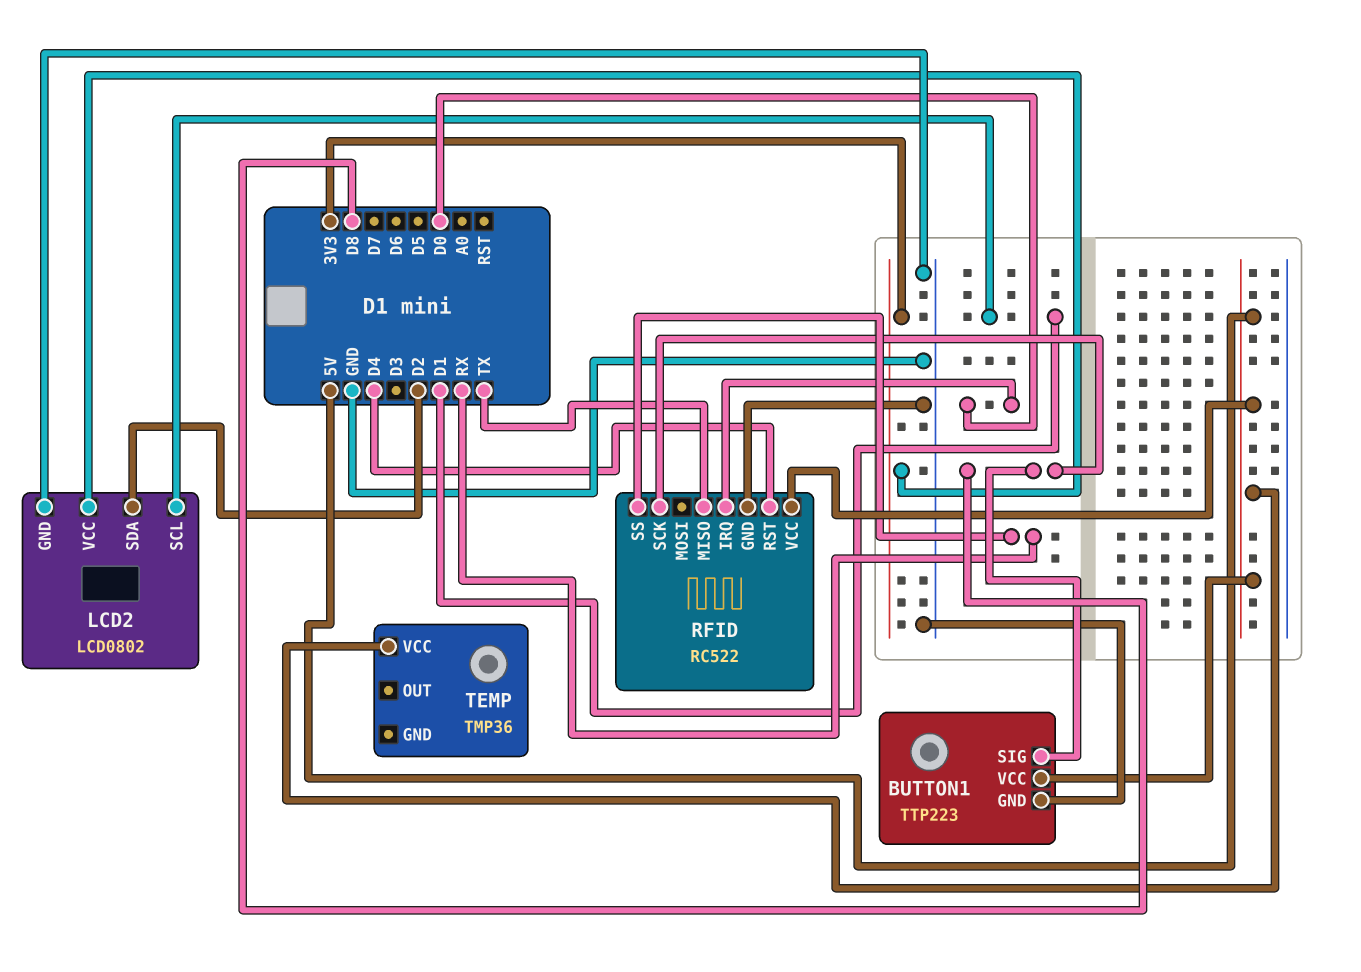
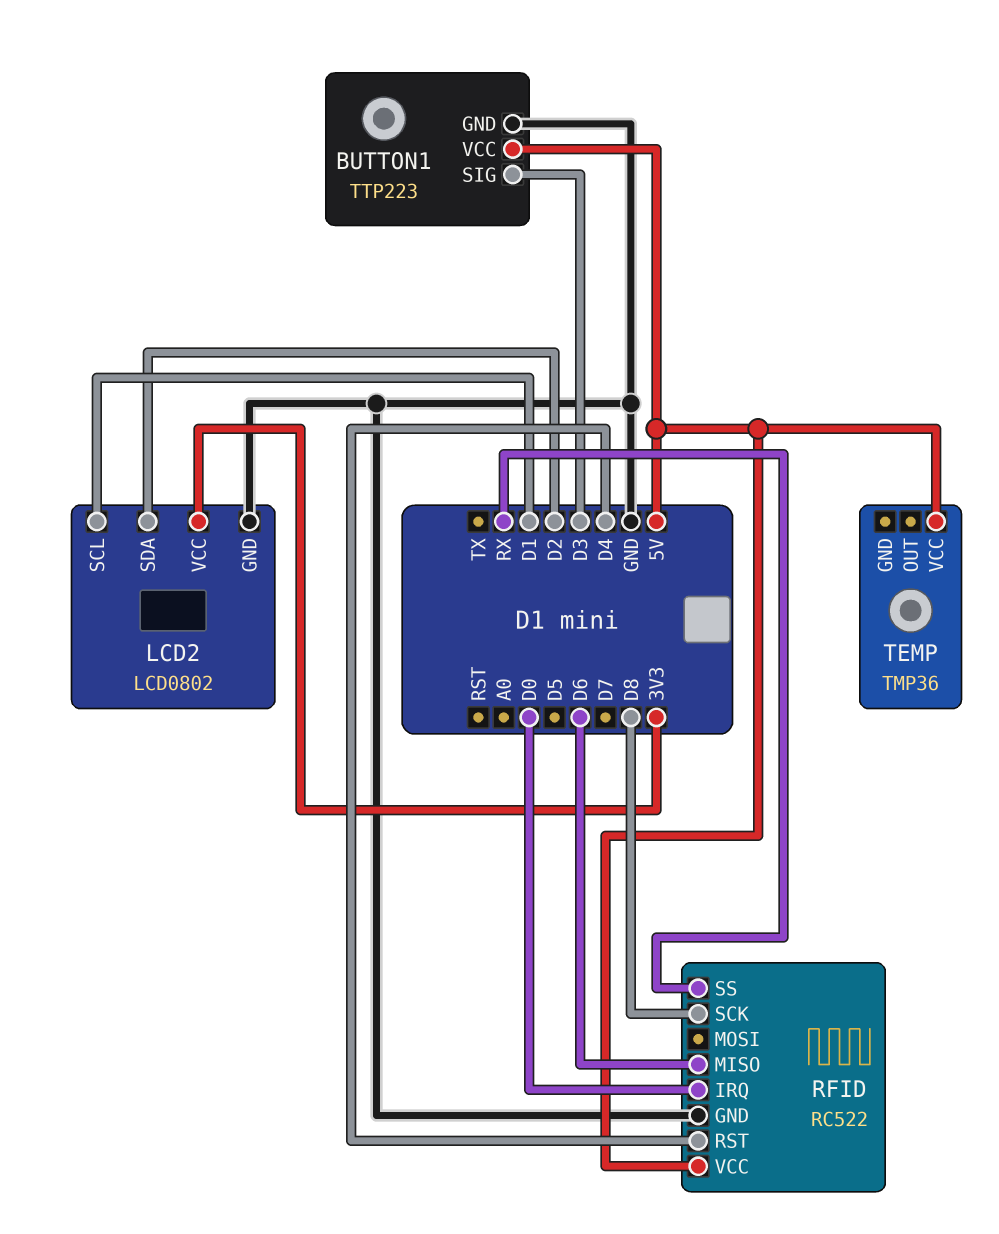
BUTTON1 pin SIG: D8 -> D3
RFID pin MISO: TX -> D6

